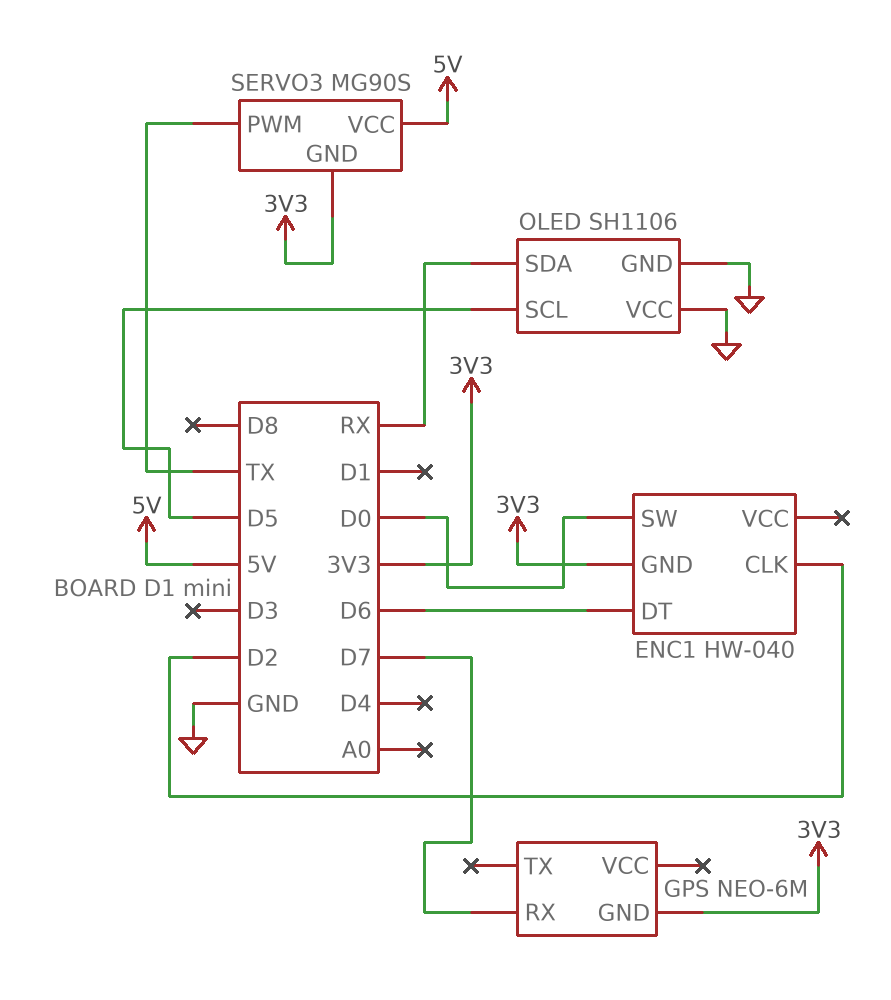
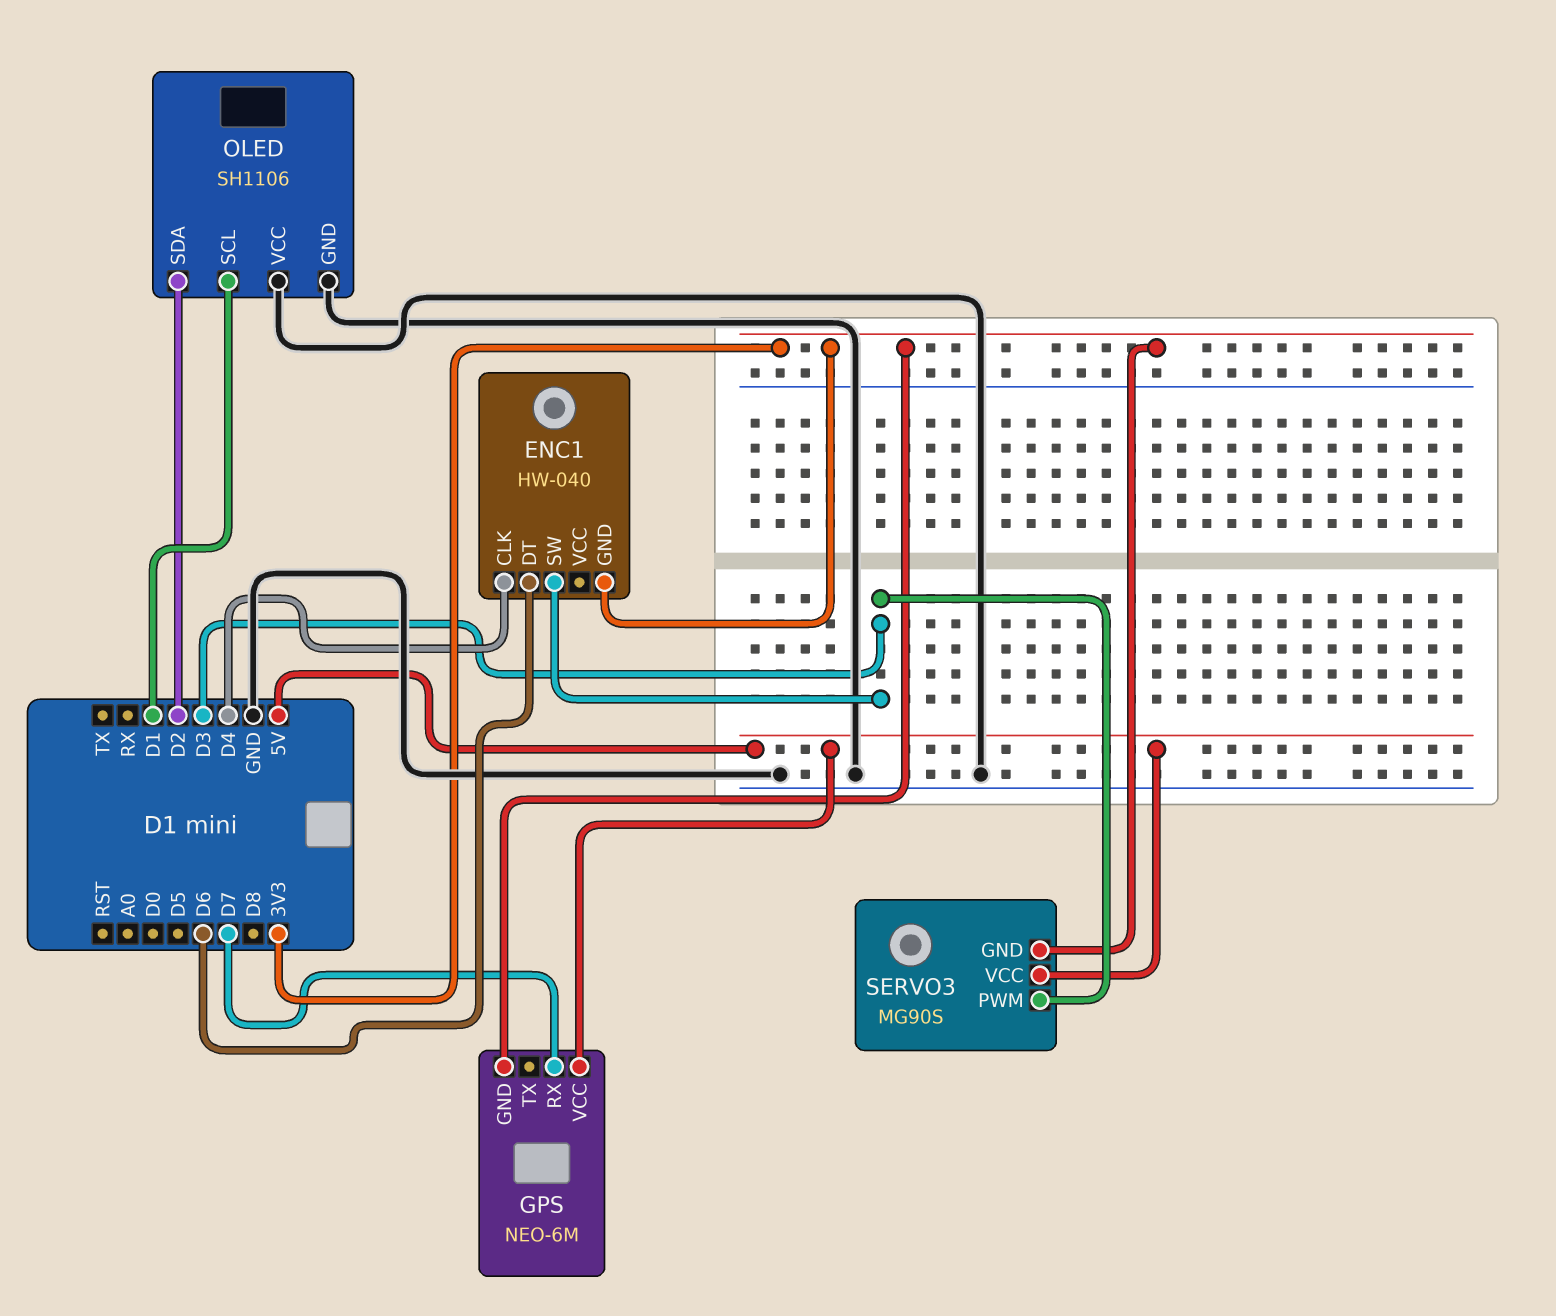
ENC1 pin CLK: D2 -> D4
ENC1 pin SW: D0 -> D3
GPS pin VCC: none -> 5V
OLED pin SCL: D5 -> D1
OLED pin SDA: RX -> D2
SERVO3 pin PWM: TX -> D3

